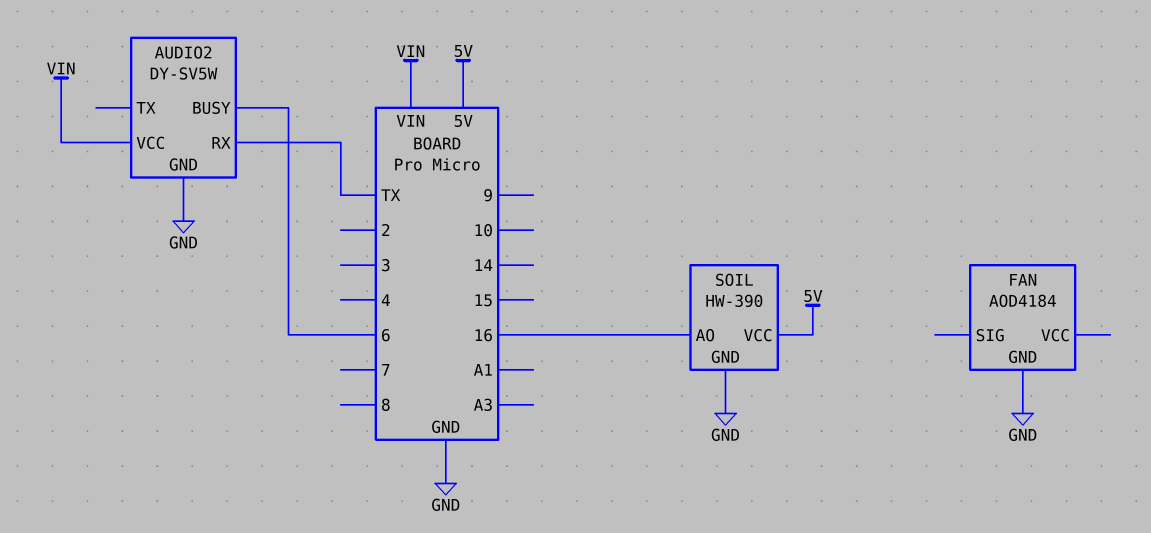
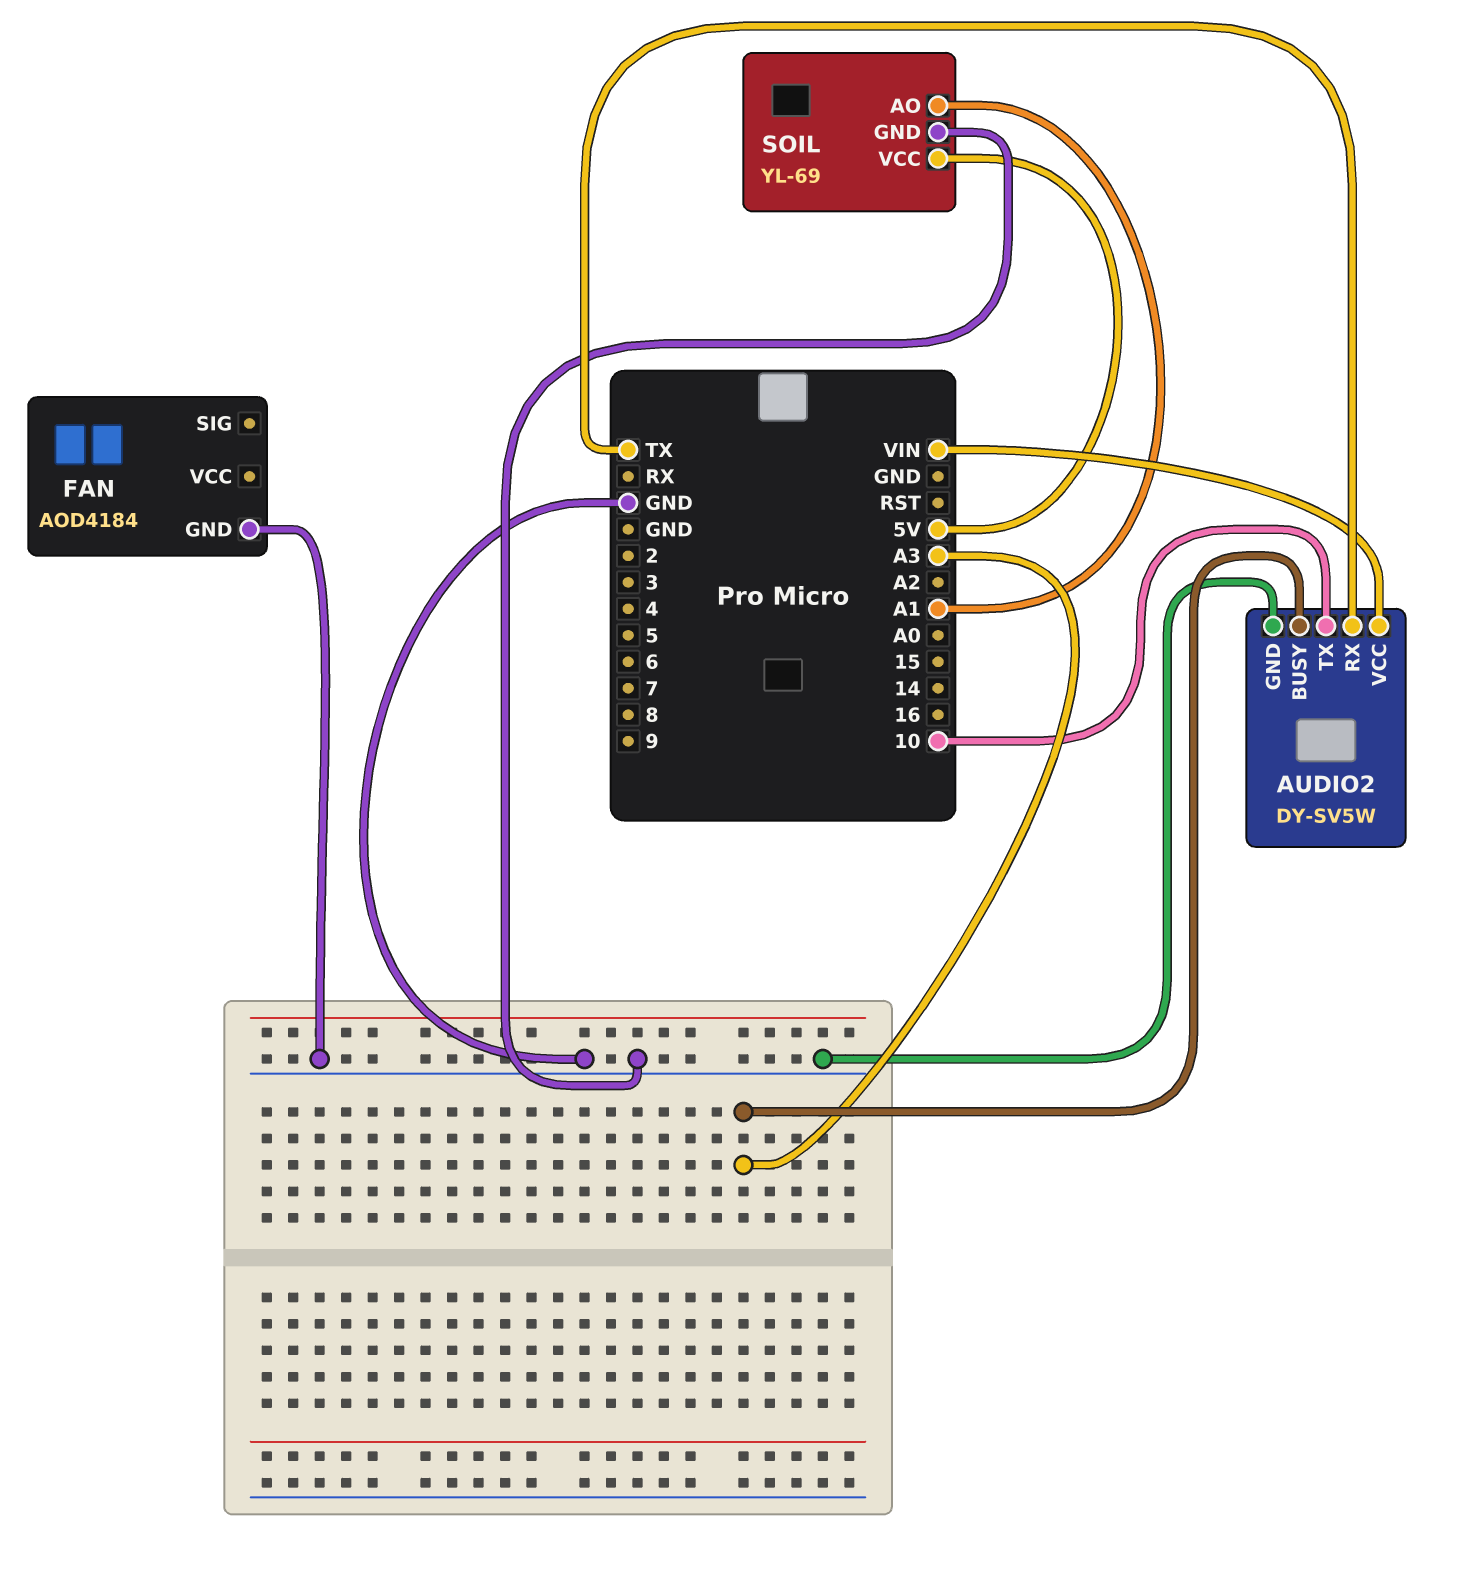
AUDIO2 pin BUSY: 6 -> A3
AUDIO2 pin TX: none -> 10
SOIL: HW-390 -> YL-69
SOIL pin AO: 16 -> A1

